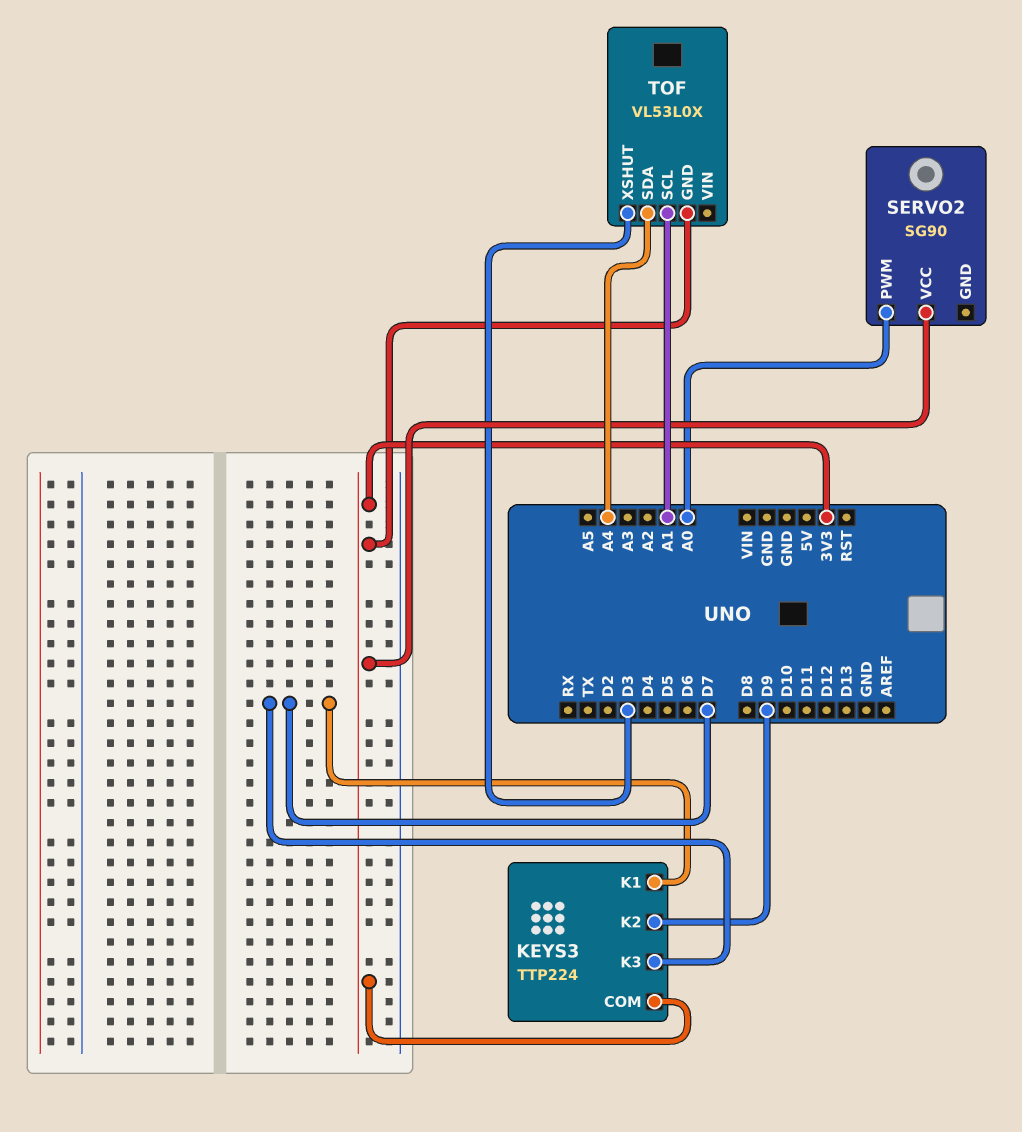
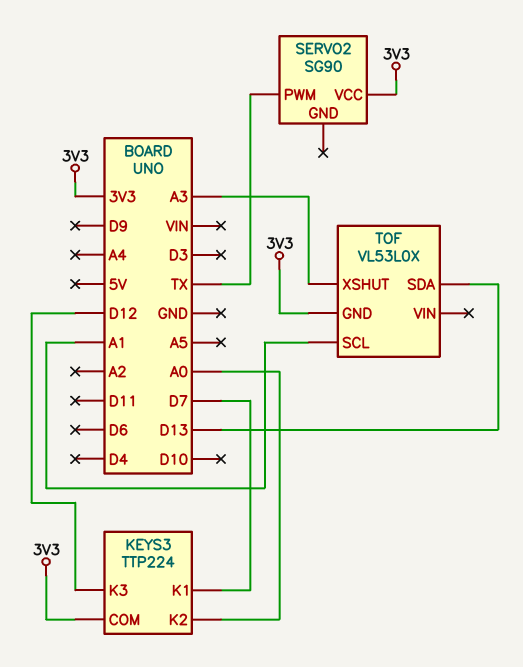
KEYS3 pin K2: D9 -> A0
KEYS3 pin K3: D7 -> D12
SERVO2 pin PWM: A0 -> TX
TOF pin SDA: A4 -> D13
TOF pin XSHUT: D3 -> A3

